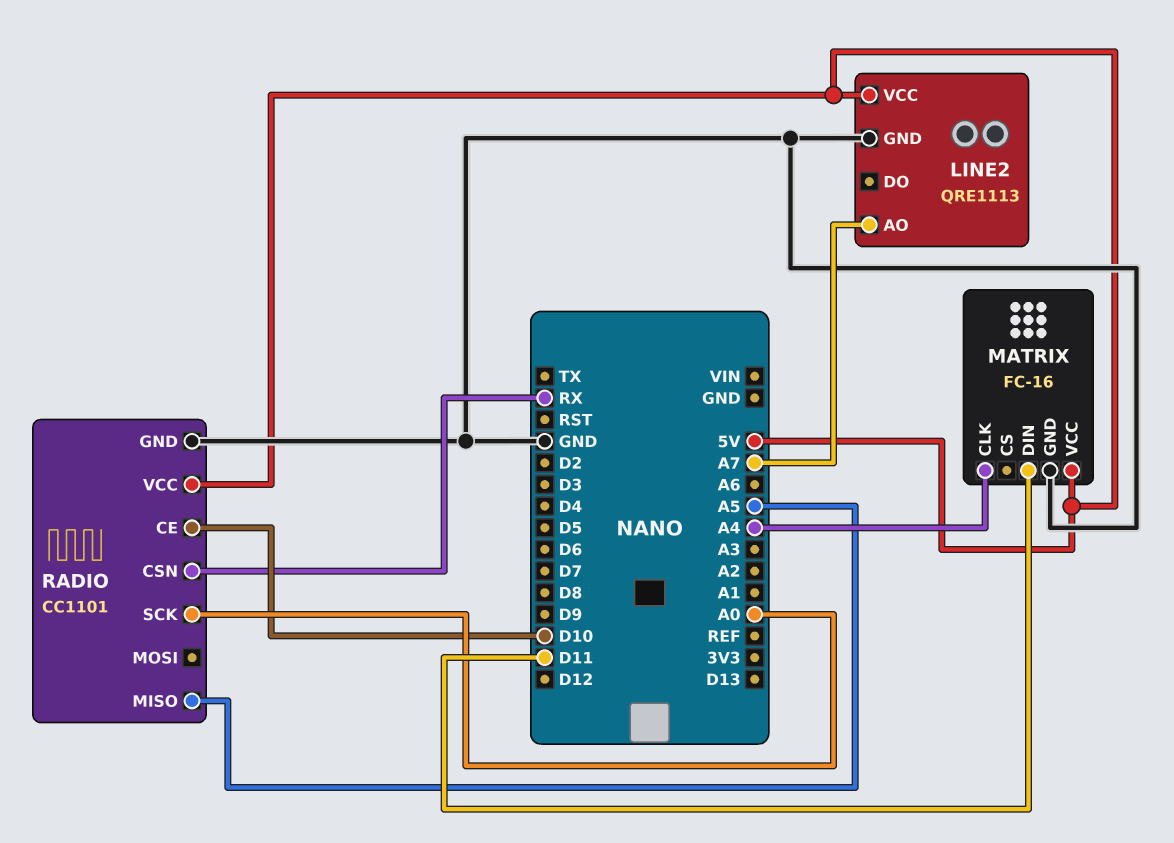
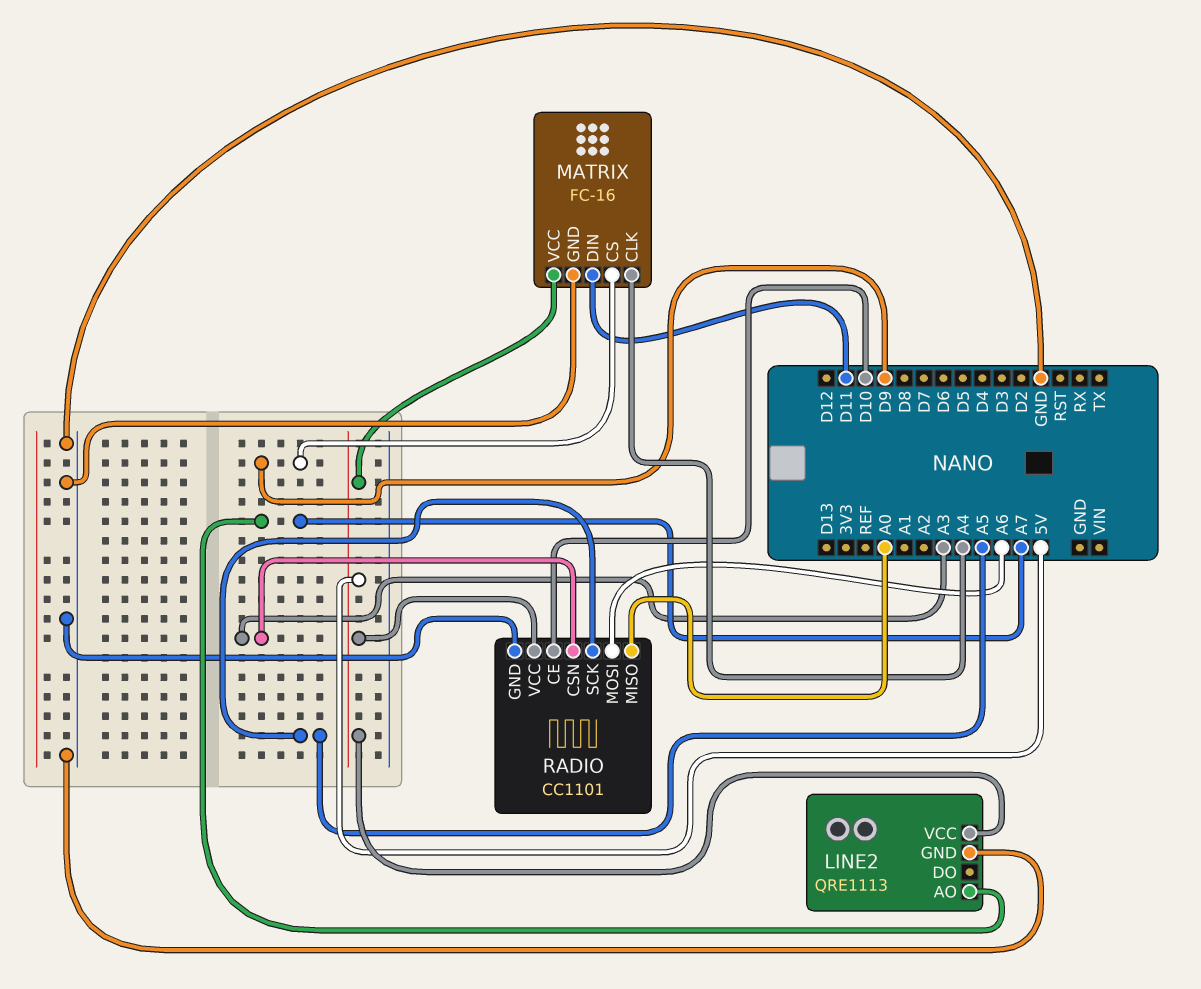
MATRIX pin CS: none -> D9
RADIO pin CSN: RX -> A3
RADIO pin MISO: A5 -> A0
RADIO pin MOSI: none -> A6
RADIO pin SCK: A0 -> A5

